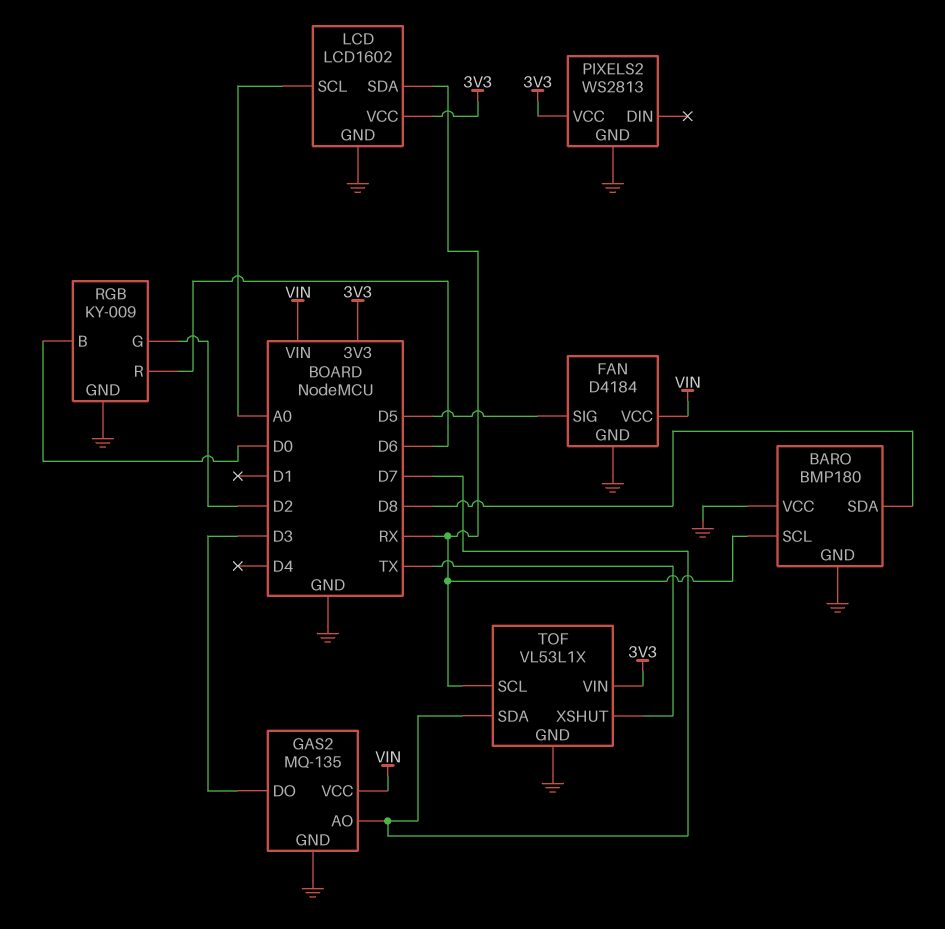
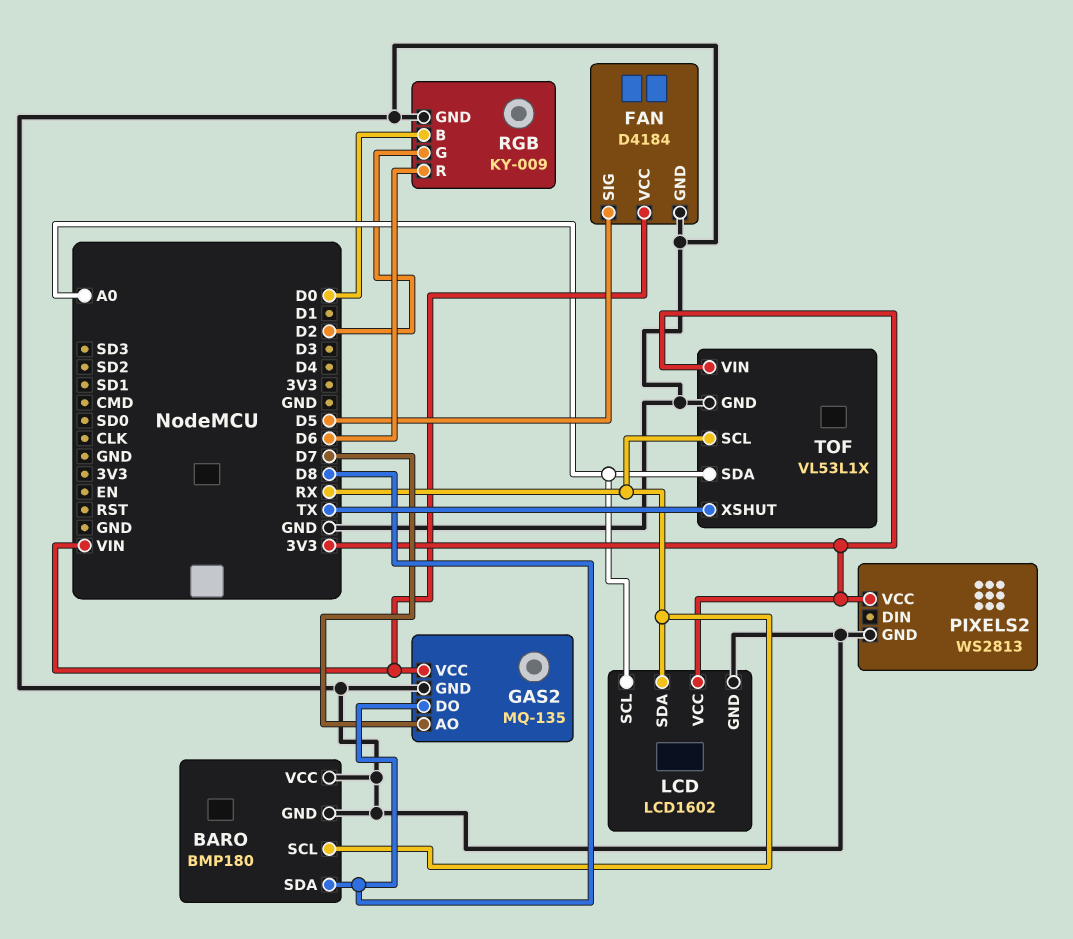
GAS2 pin DO: D3 -> D8
TOF pin SDA: D7 -> A0

